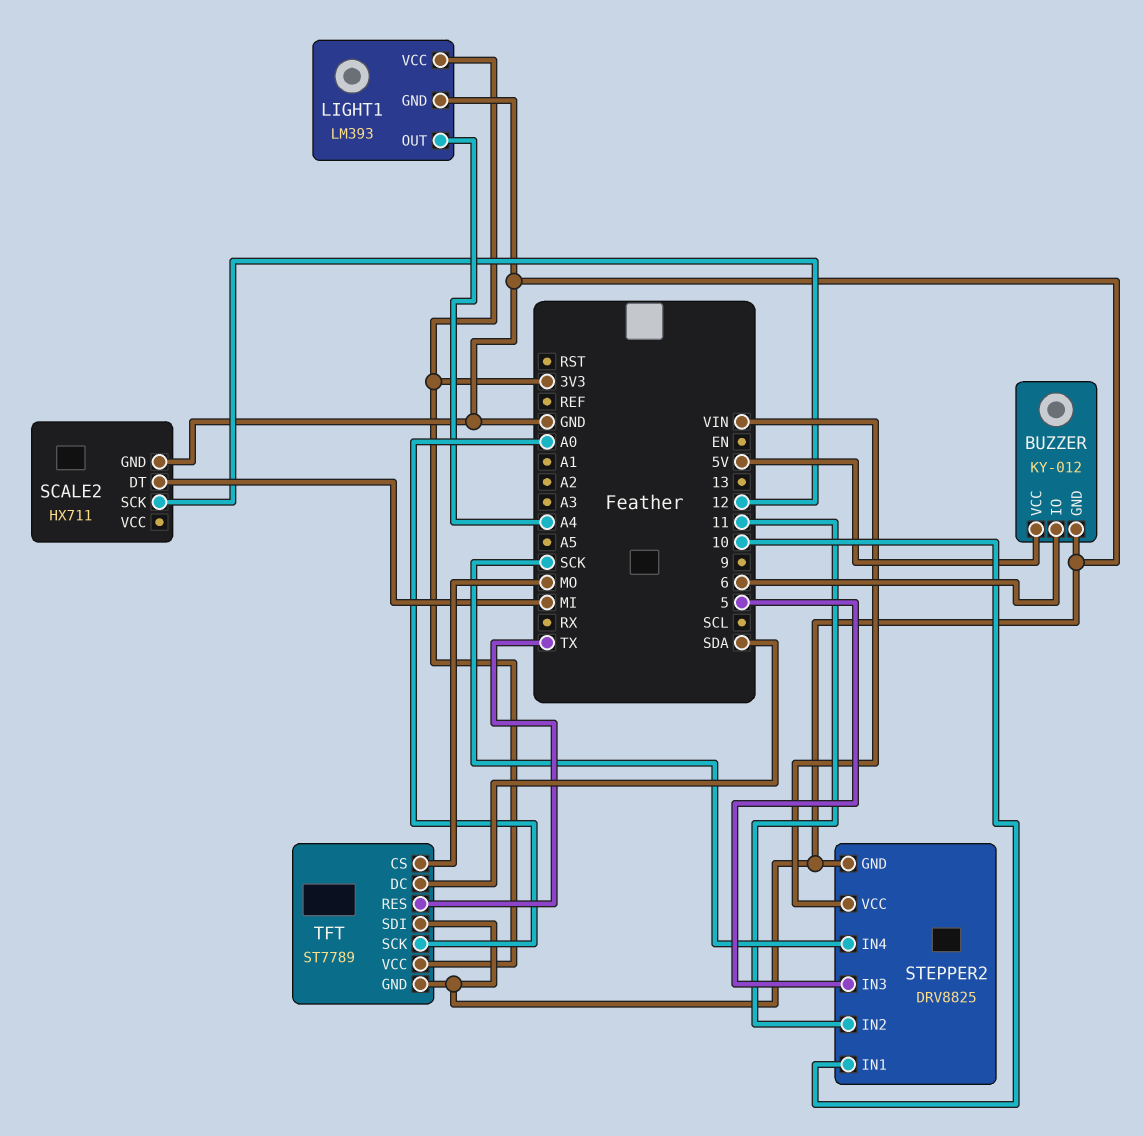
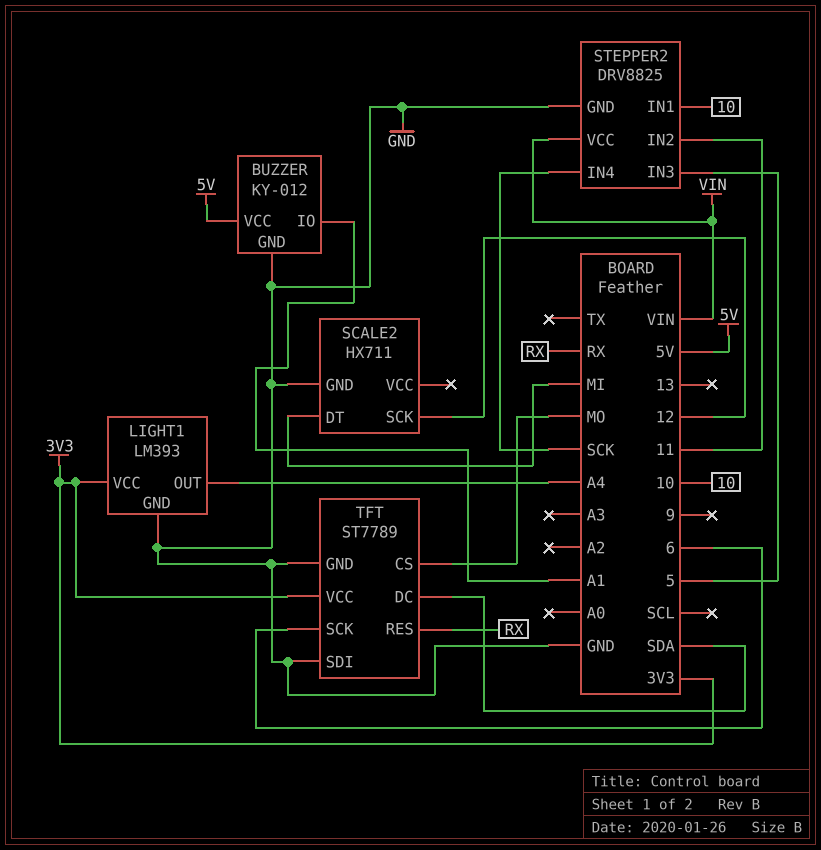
BUZZER pin IO: 6 -> A1
TFT pin RES: TX -> RX
TFT pin SCK: A0 -> 6

